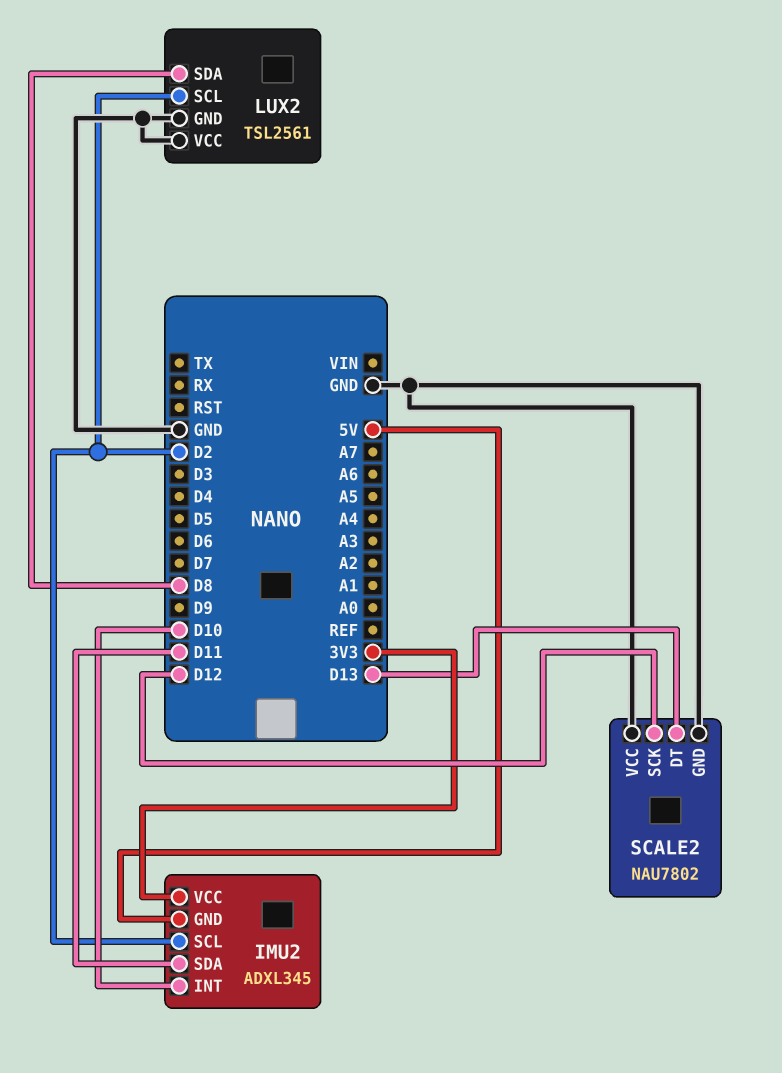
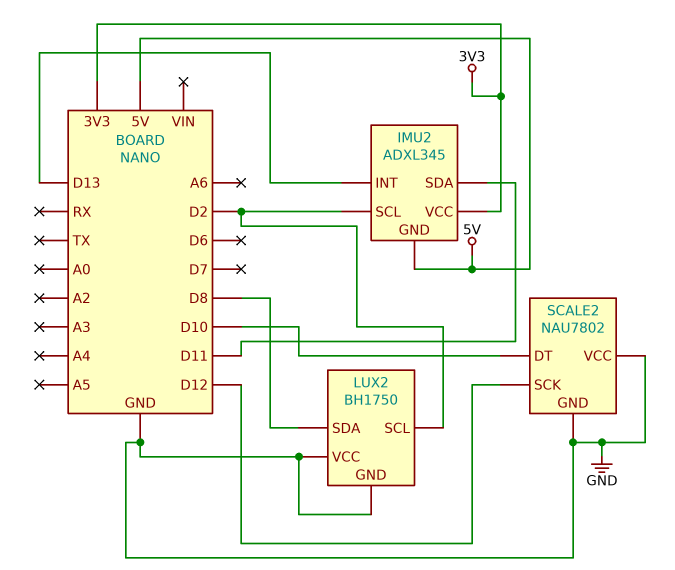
IMU2 pin INT: D10 -> D13
LUX2: TSL2561 -> BH1750
SCALE2 pin DT: D13 -> D10

